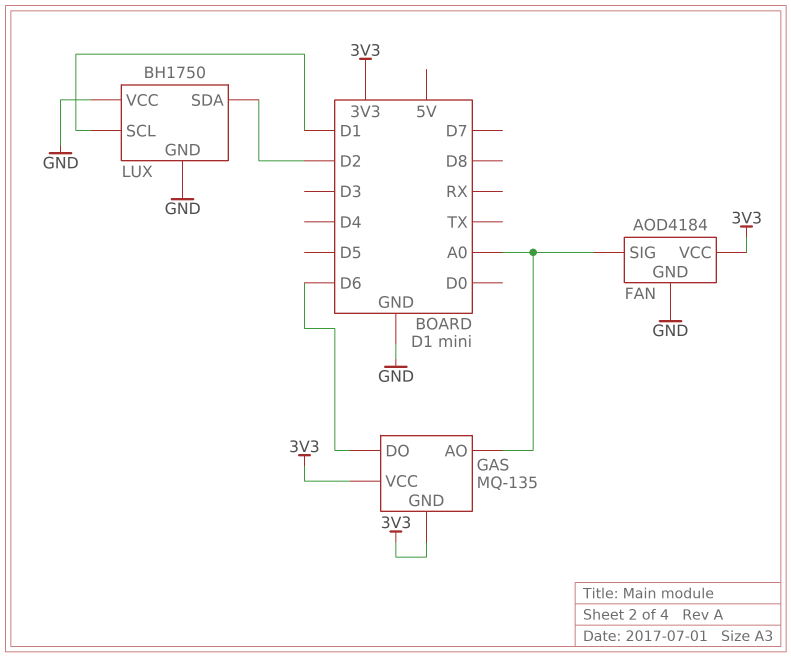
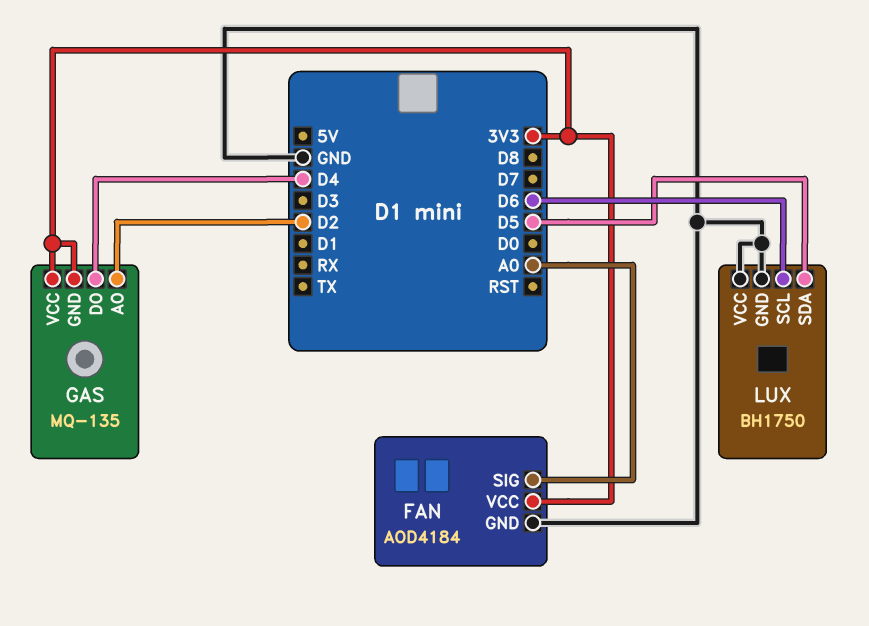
GAS pin AO: A0 -> D2
GAS pin DO: D6 -> D4
LUX pin SCL: D1 -> D6
LUX pin SDA: D2 -> D5

